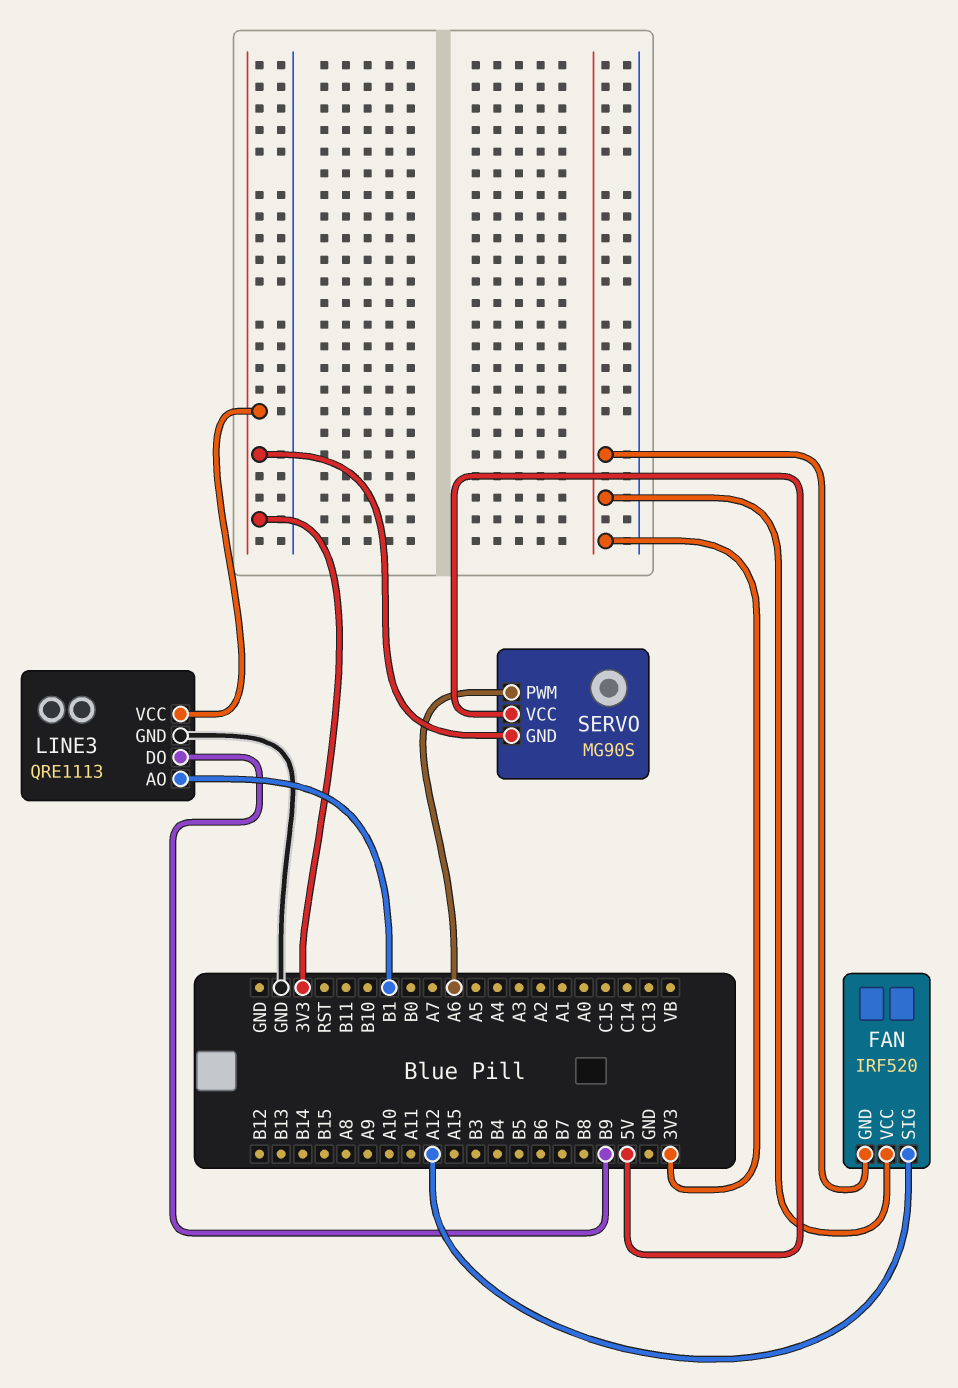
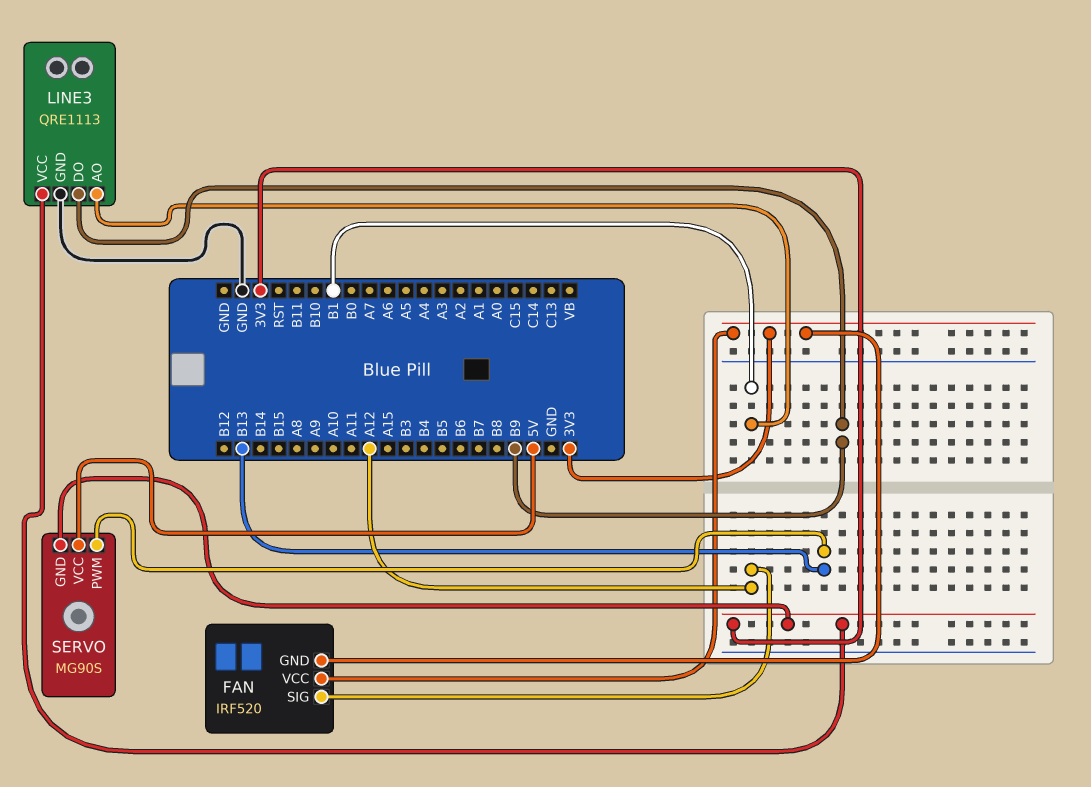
SERVO pin PWM: A6 -> B13

